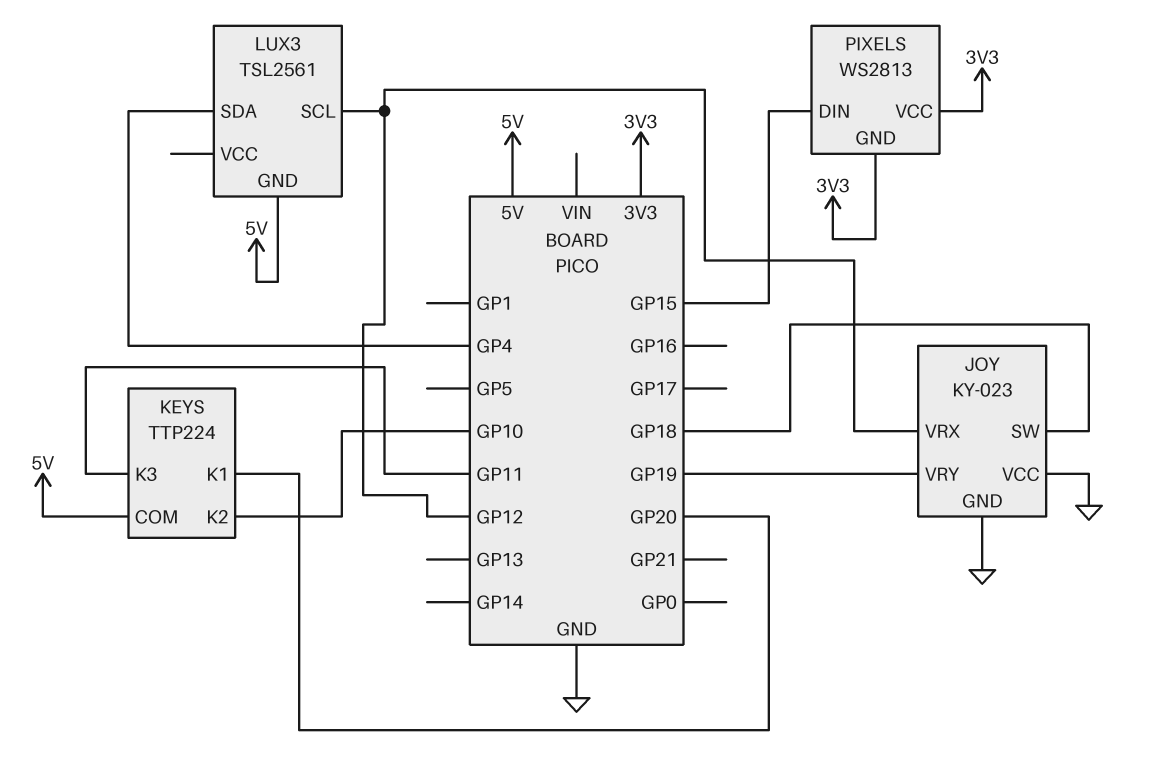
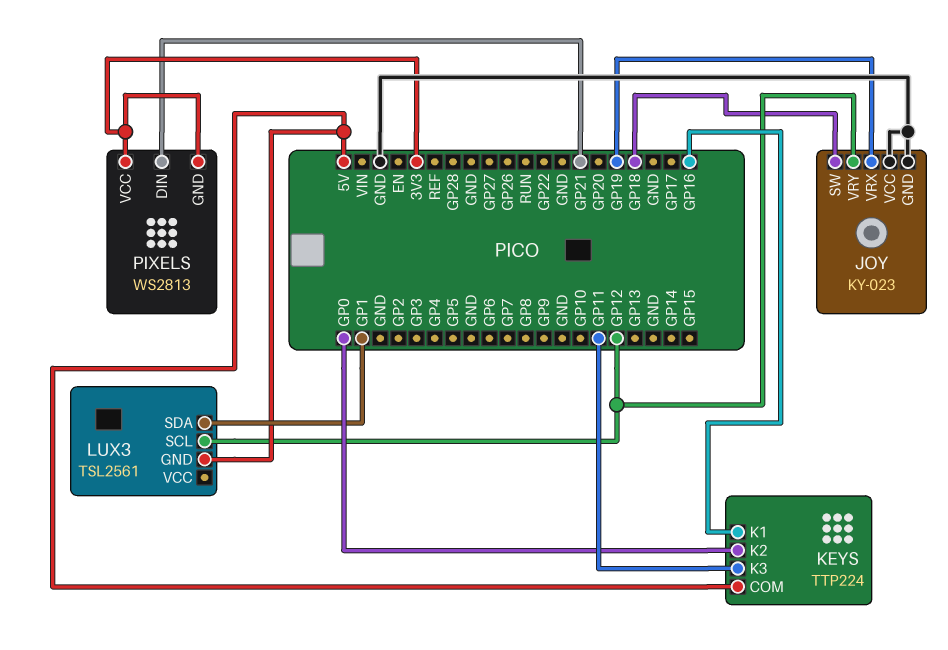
JOY pin VRX: GP12 -> GP19
JOY pin VRY: GP19 -> GP12
KEYS pin K1: GP20 -> GP16
KEYS pin K2: GP10 -> GP0
LUX3 pin SDA: GP4 -> GP1
PIXELS pin DIN: GP15 -> GP21

